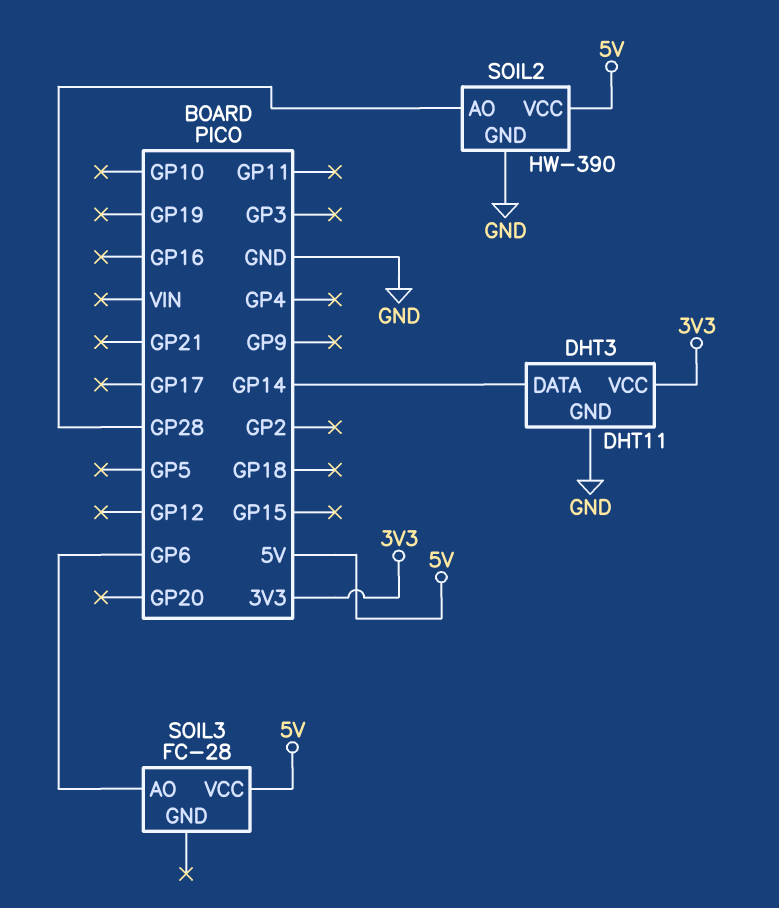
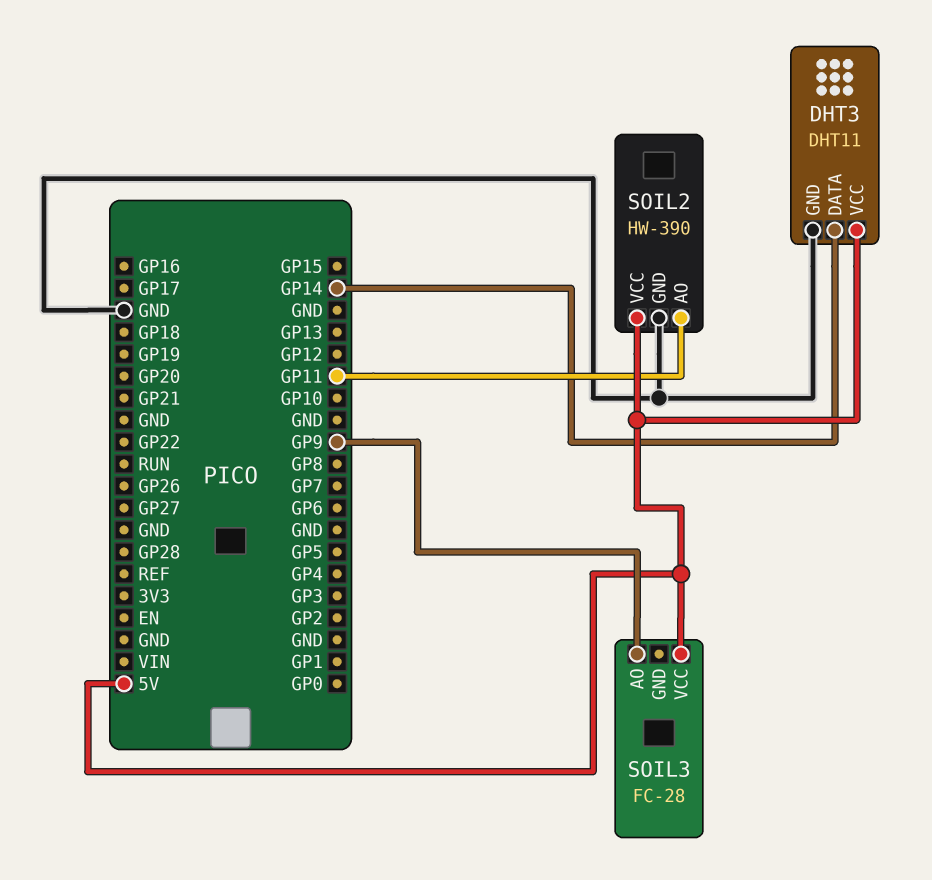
DHT3 pin VCC: 3V3 -> 5V
SOIL2 pin AO: GP28 -> GP11
SOIL3 pin AO: GP6 -> GP9

